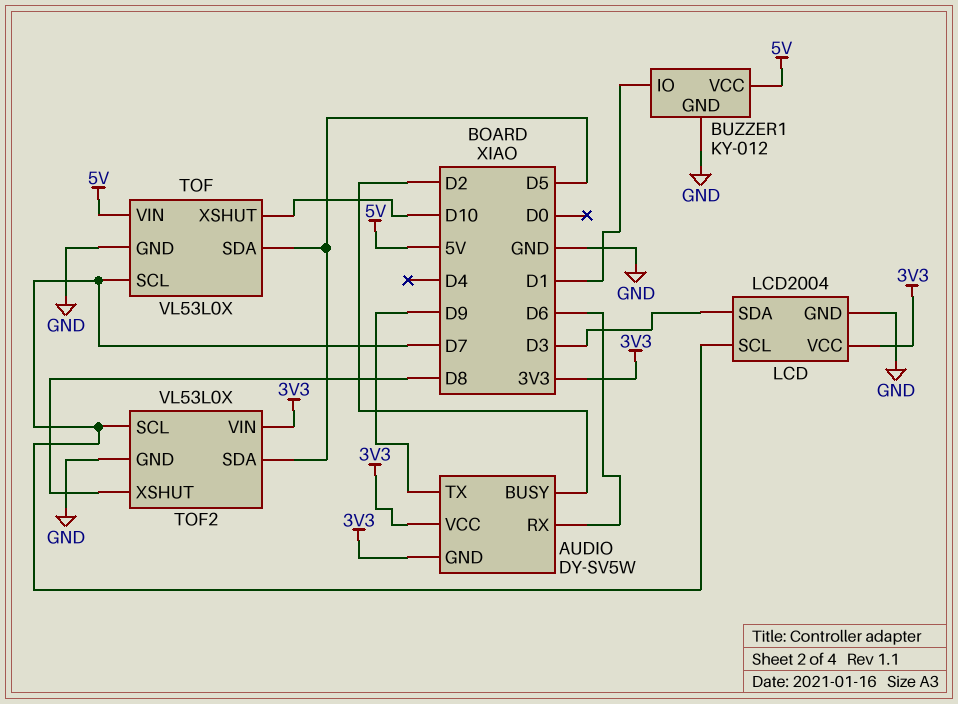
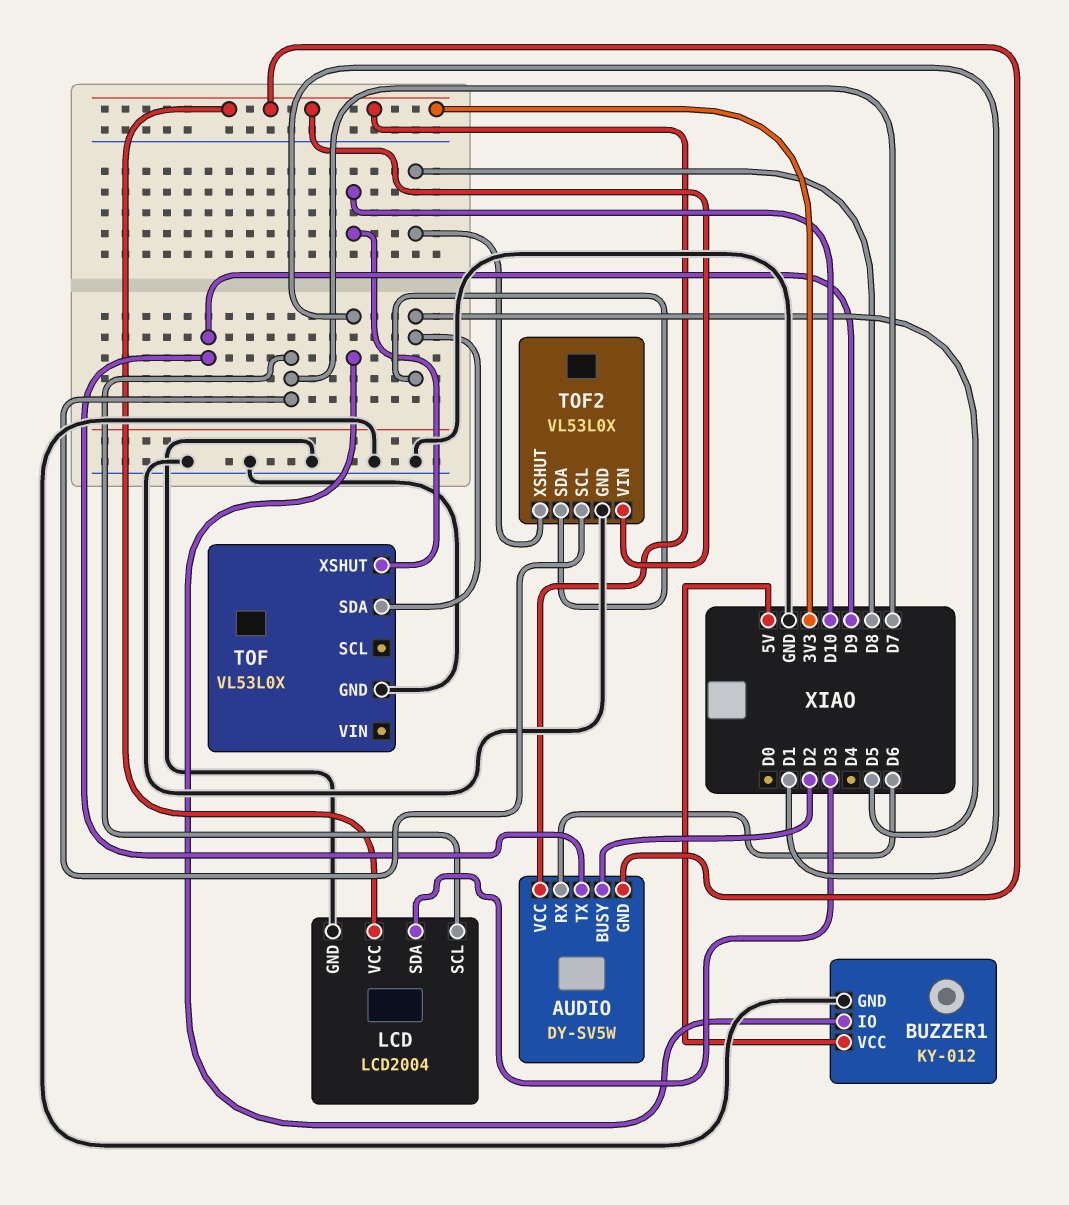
TOF pin SCL: D7 -> none
TOF pin VIN: 5V -> none

